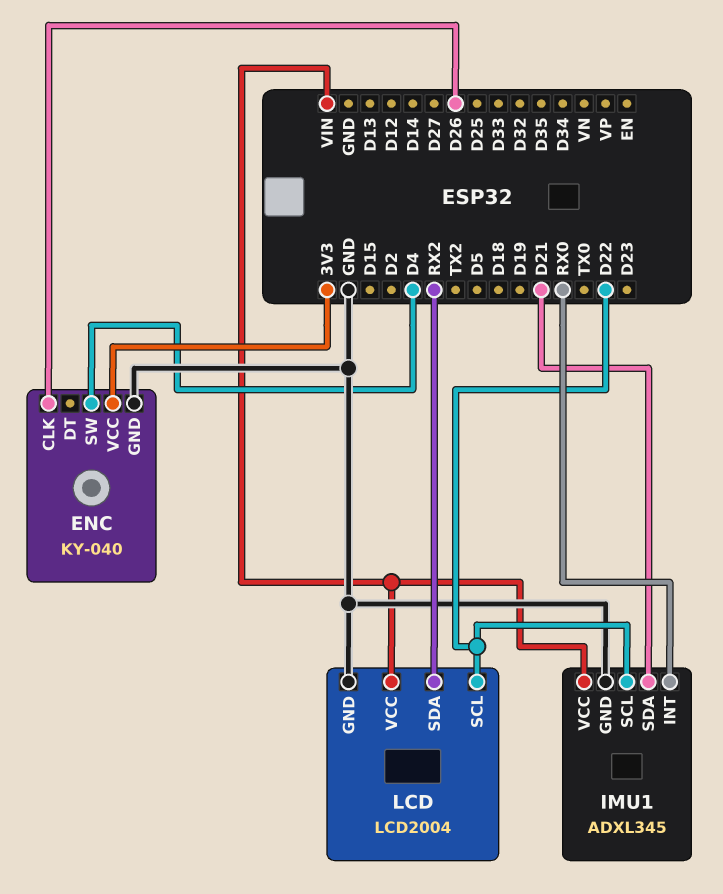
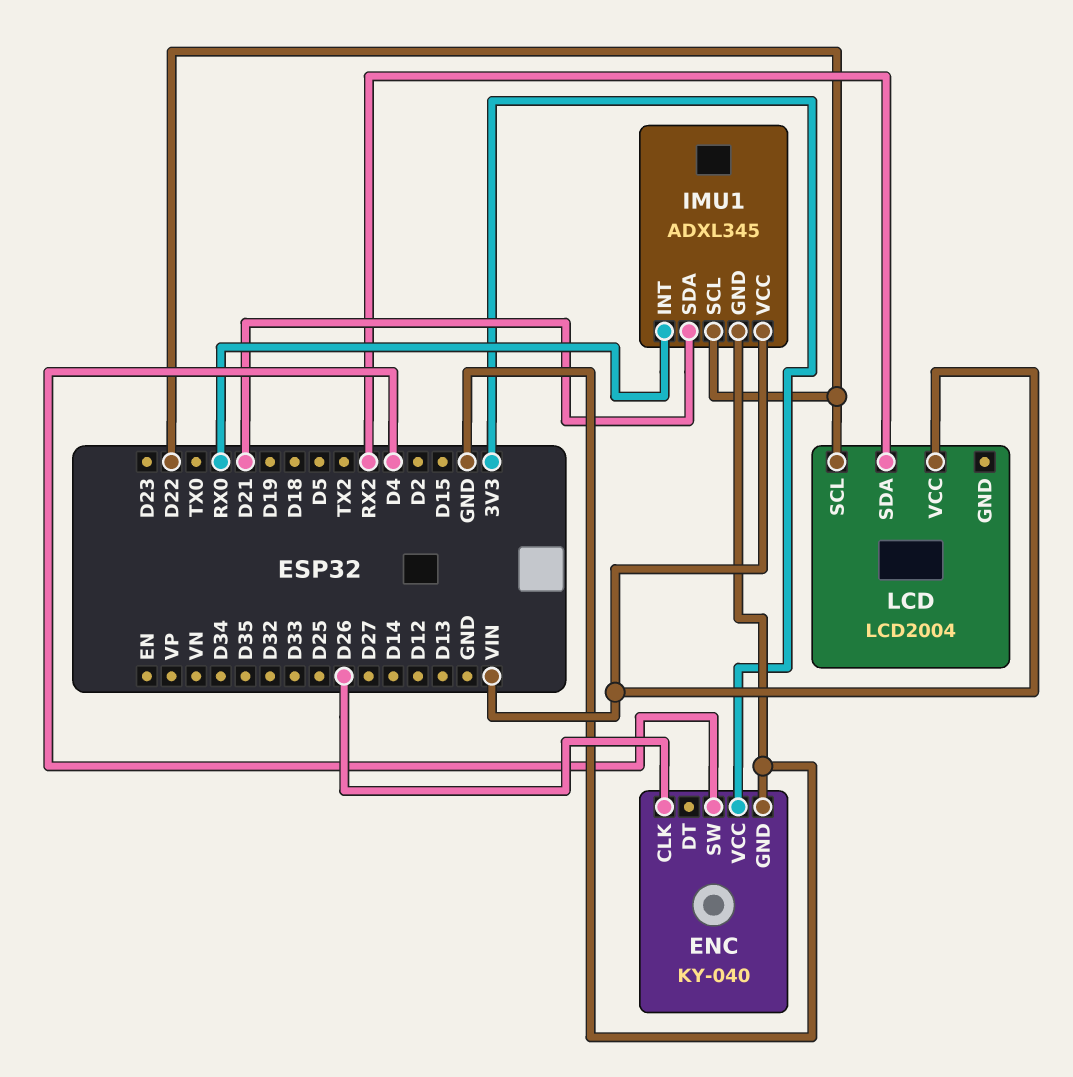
LCD pin GND: GND -> none

